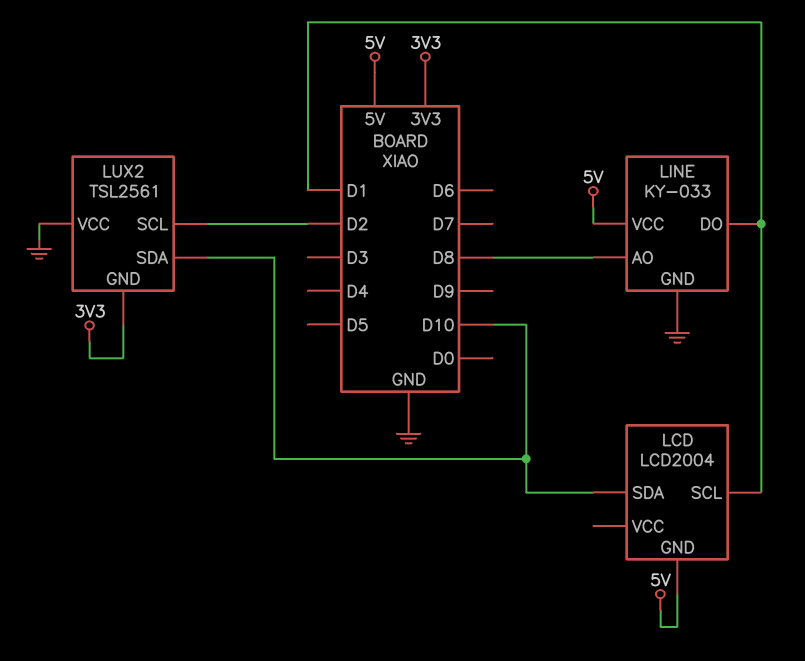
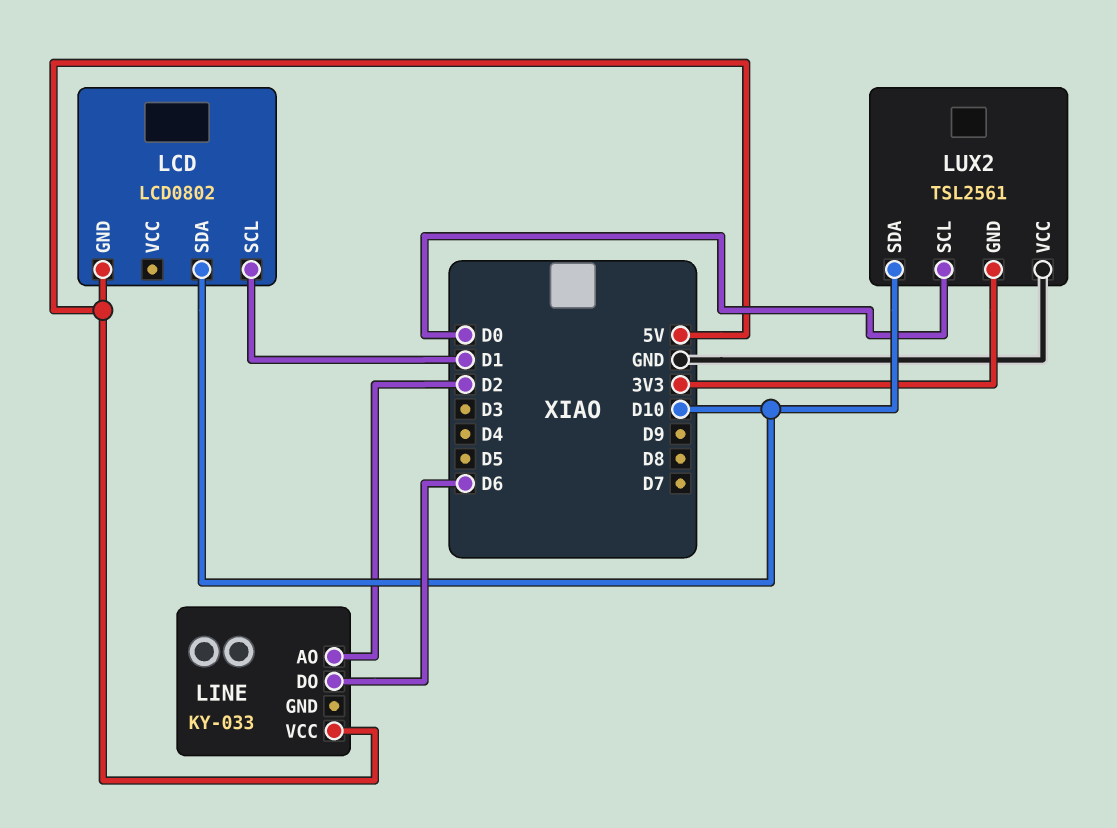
LCD: LCD2004 -> LCD0802
LINE pin AO: D8 -> D2
LINE pin DO: D1 -> D6
LINE pin GND: GND -> none
LUX2 pin SCL: D2 -> D0

